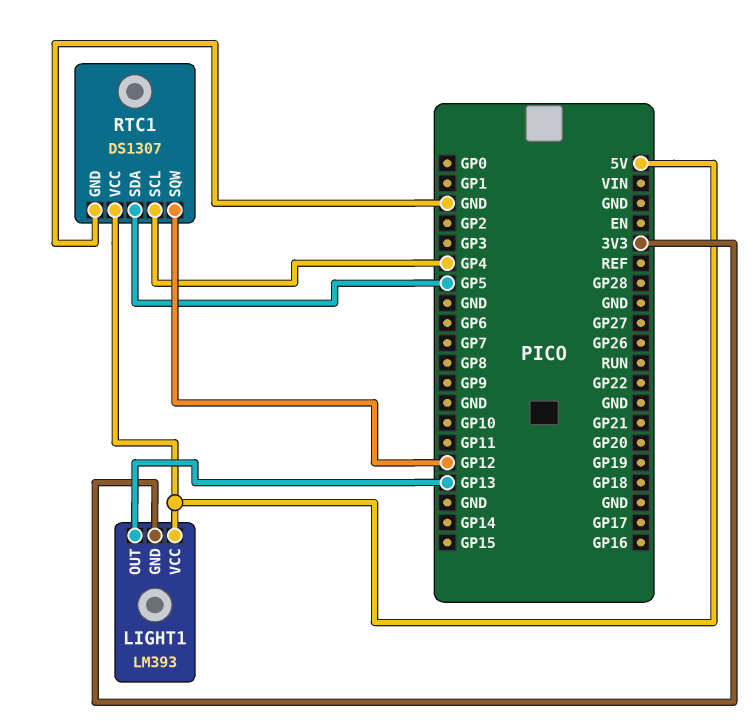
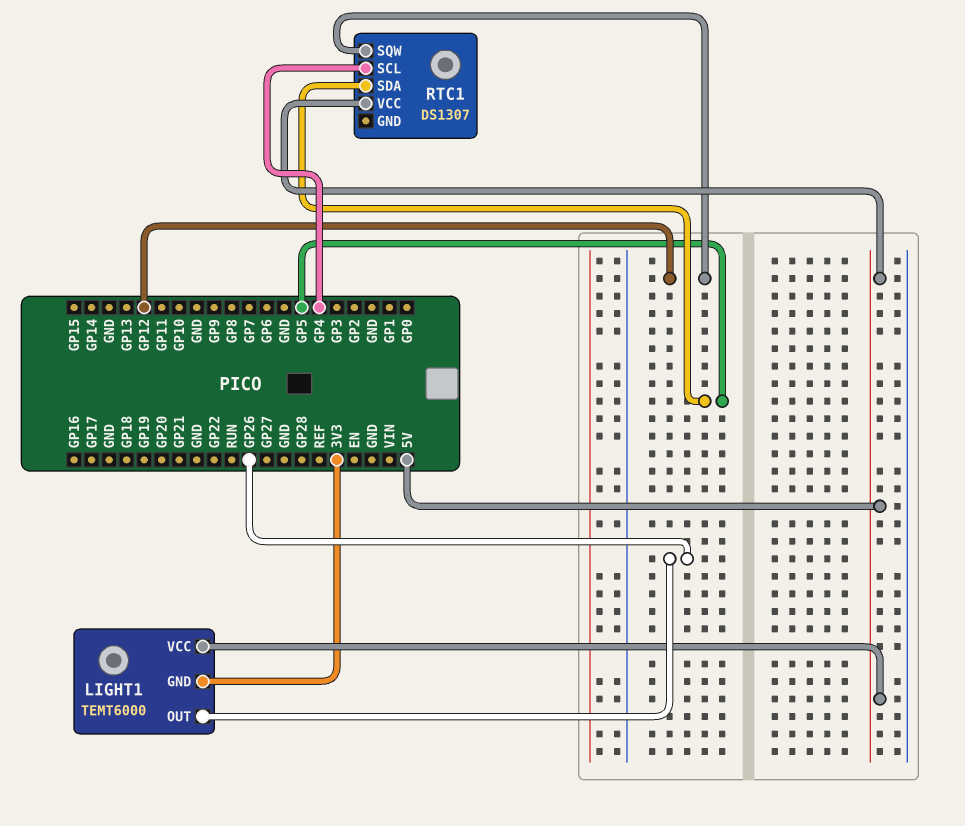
LIGHT1: LM393 -> TEMT6000
LIGHT1 pin OUT: GP13 -> GP26
RTC1 pin GND: GND -> none

